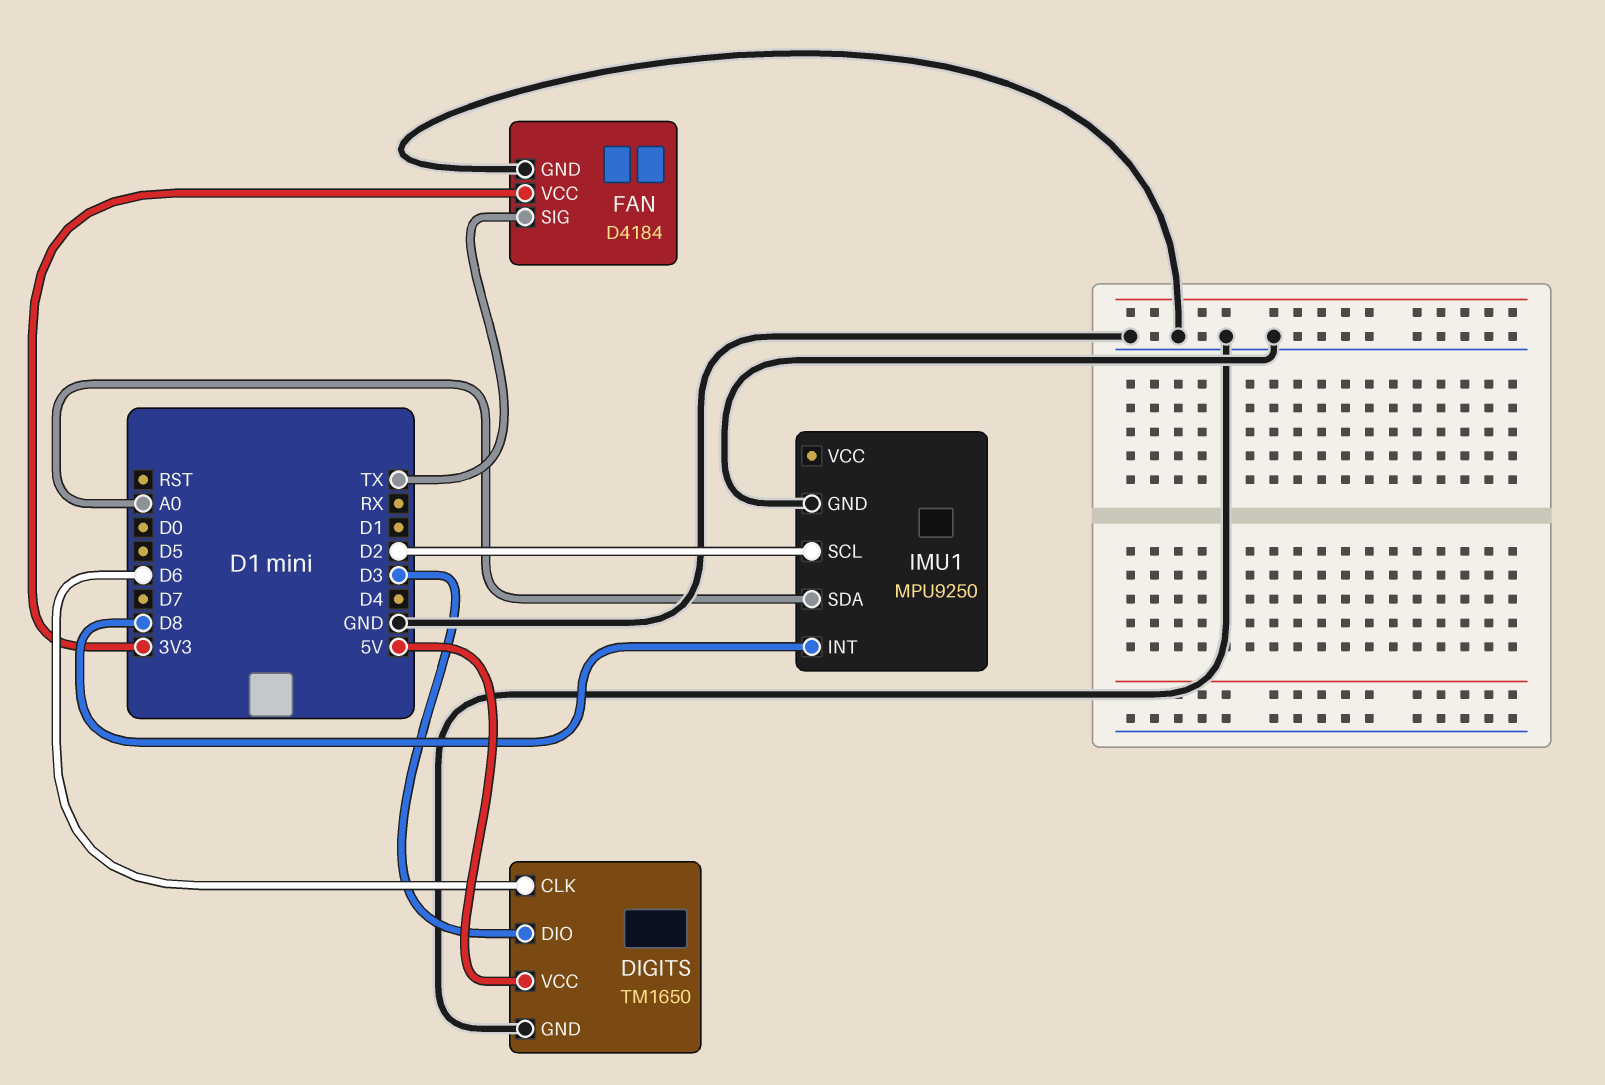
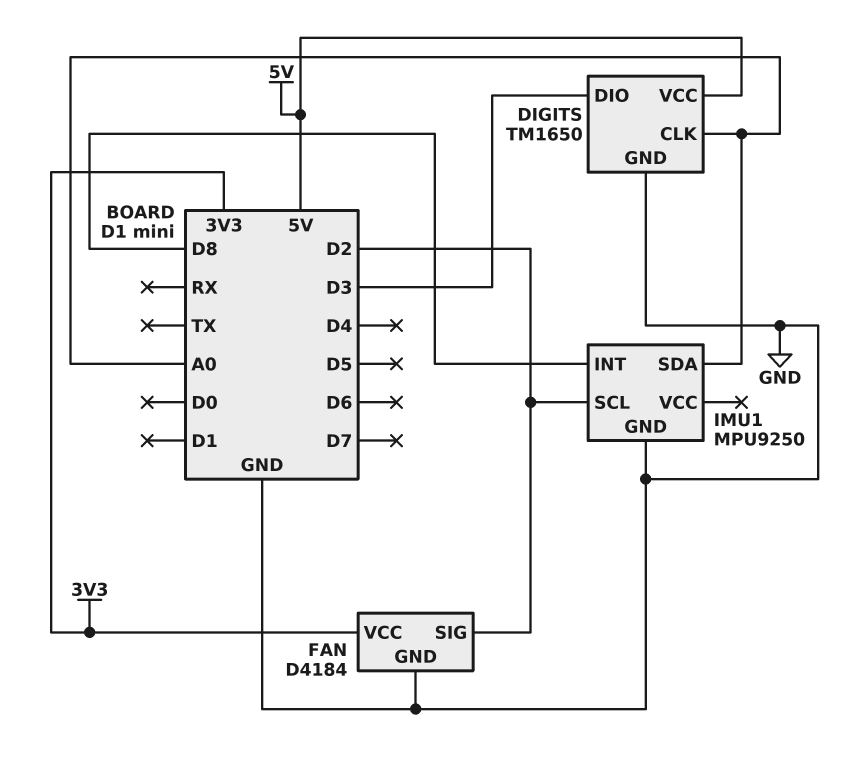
DIGITS pin CLK: D6 -> A0
FAN pin SIG: TX -> D2

